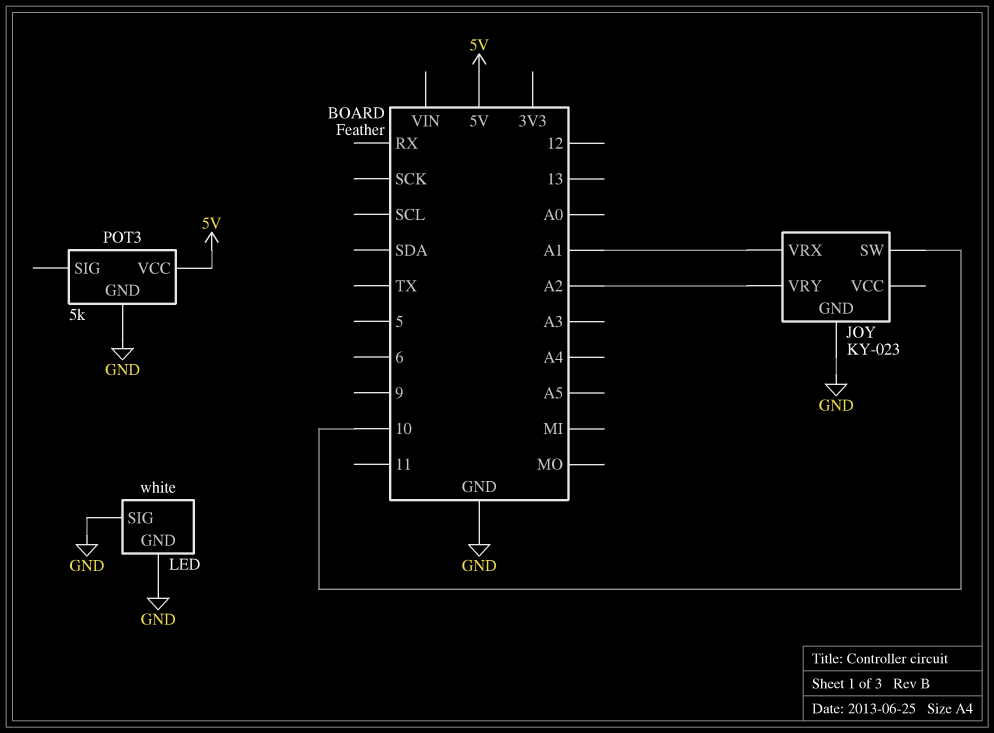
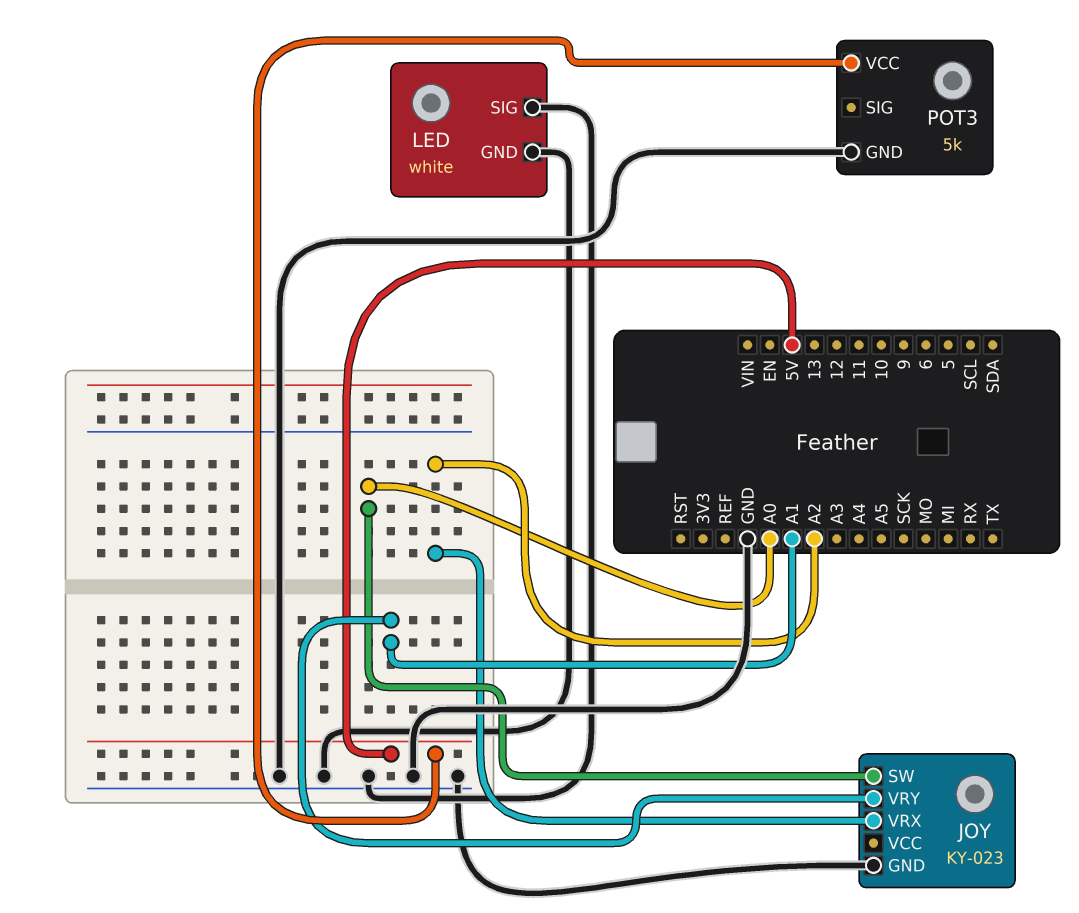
JOY pin SW: 10 -> A0
JOY pin VRX: A1 -> A2
JOY pin VRY: A2 -> A1

